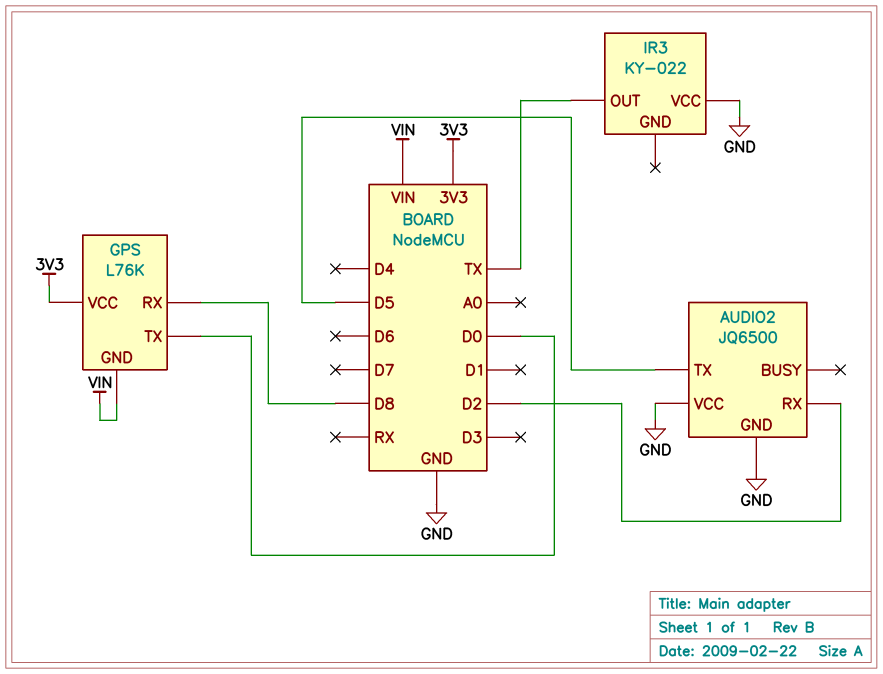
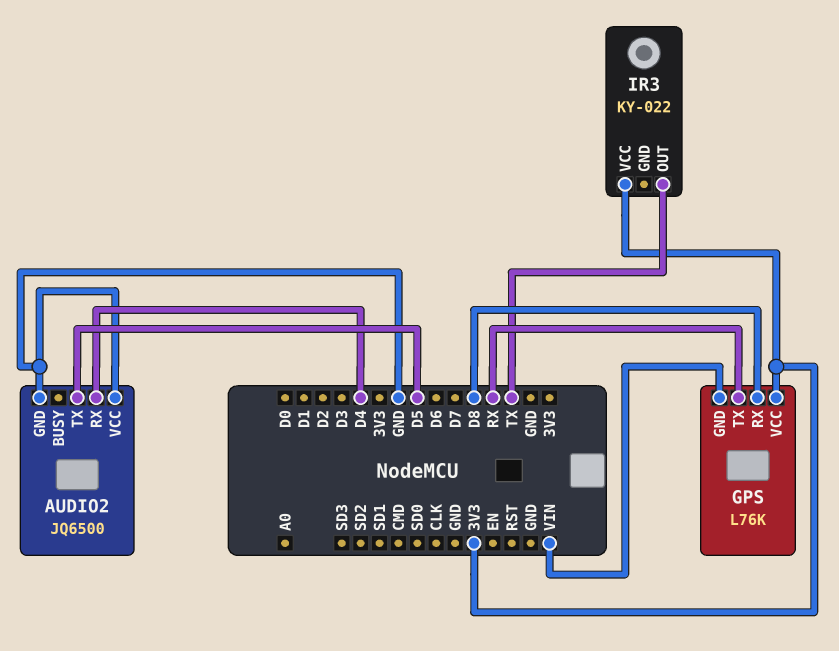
AUDIO2 pin RX: D2 -> D4
GPS pin TX: D0 -> RX
IR3 pin VCC: GND -> 3V3

